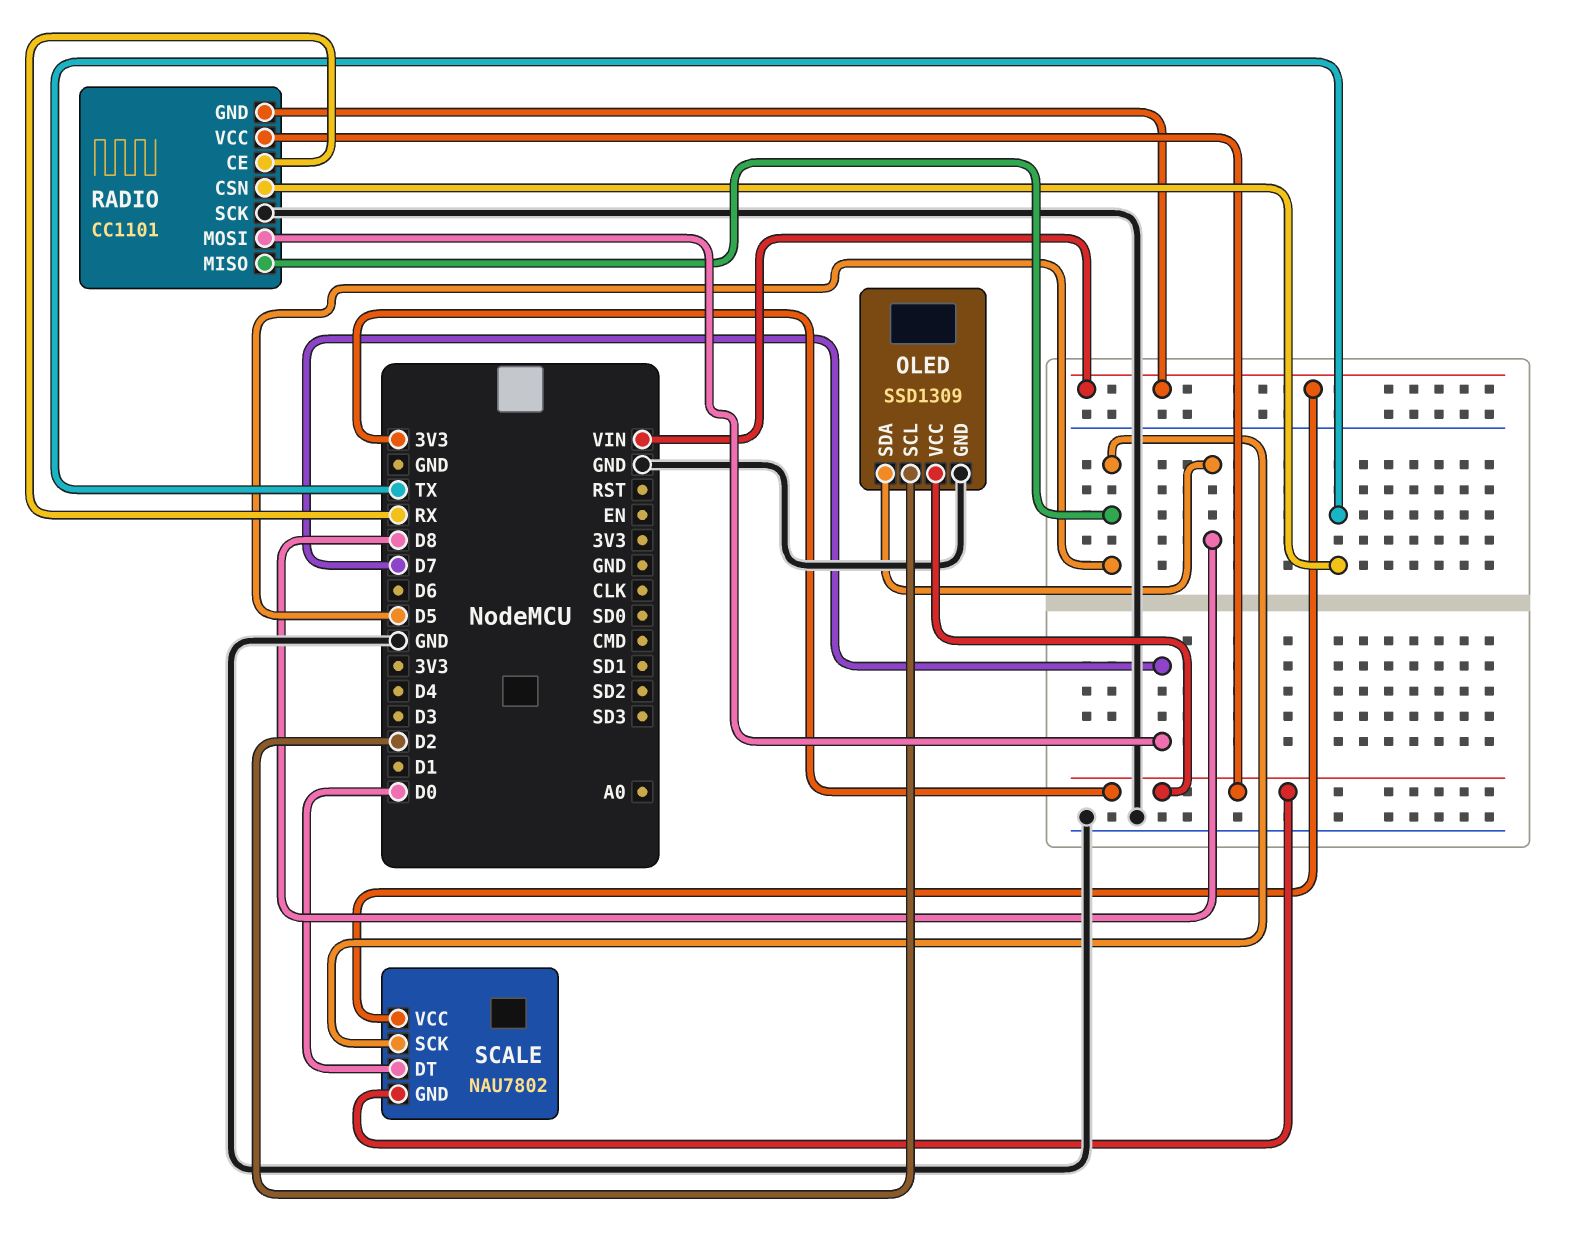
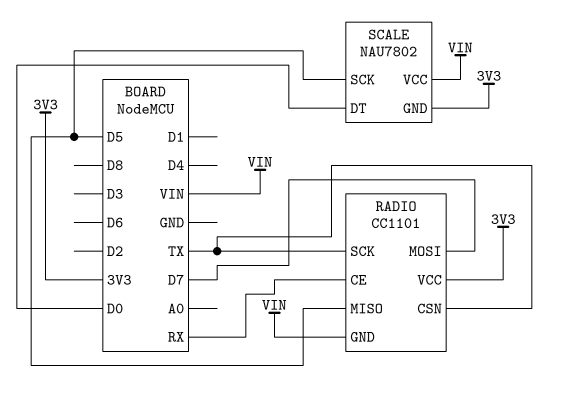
OLED: SSD1309 -> none
OLED pin GND: GND -> none
OLED pin SCL: D2 -> none
OLED pin SDA: D8 -> none
OLED pin VCC: 3V3 -> none
RADIO pin SCK: GND -> TX

